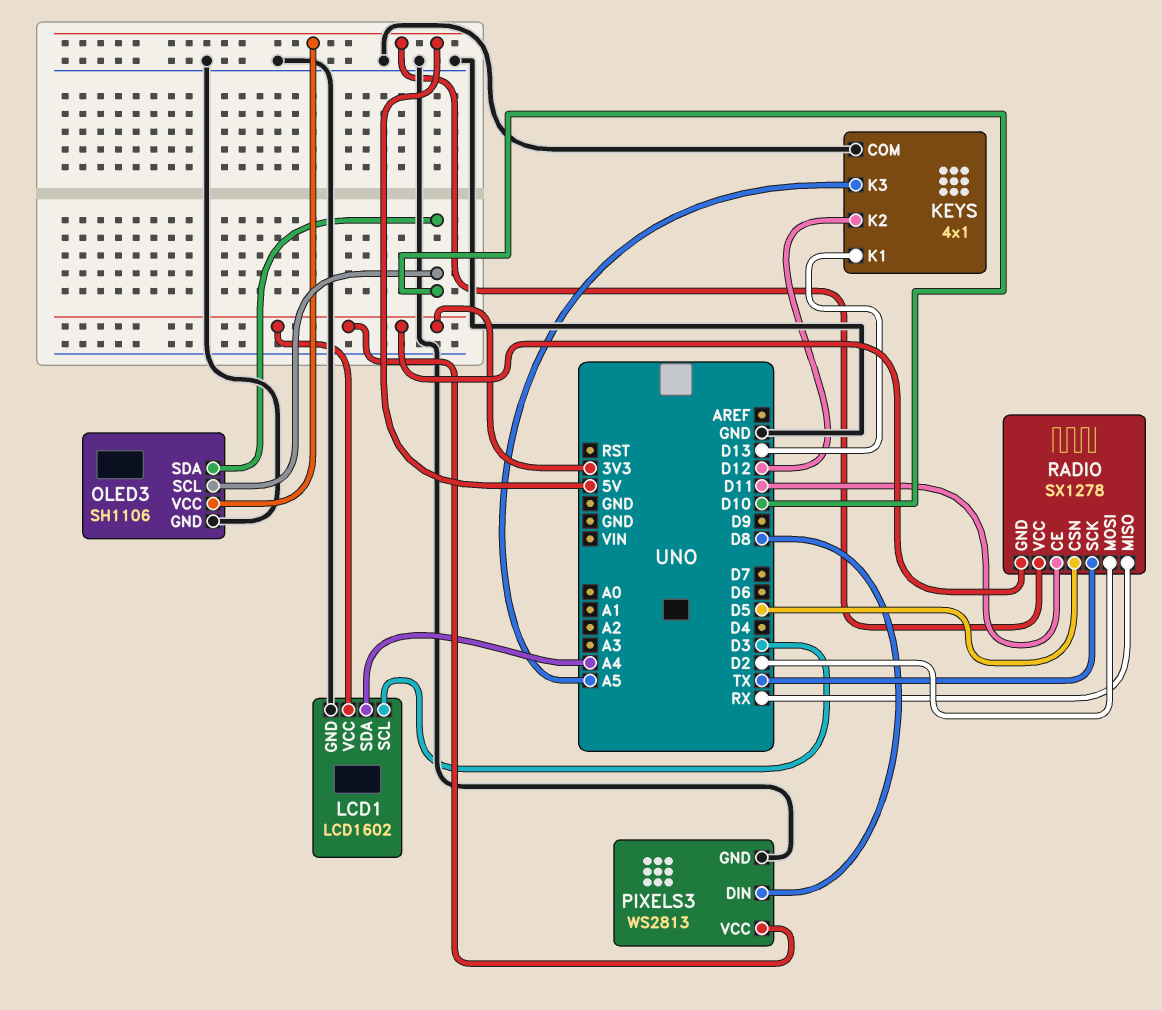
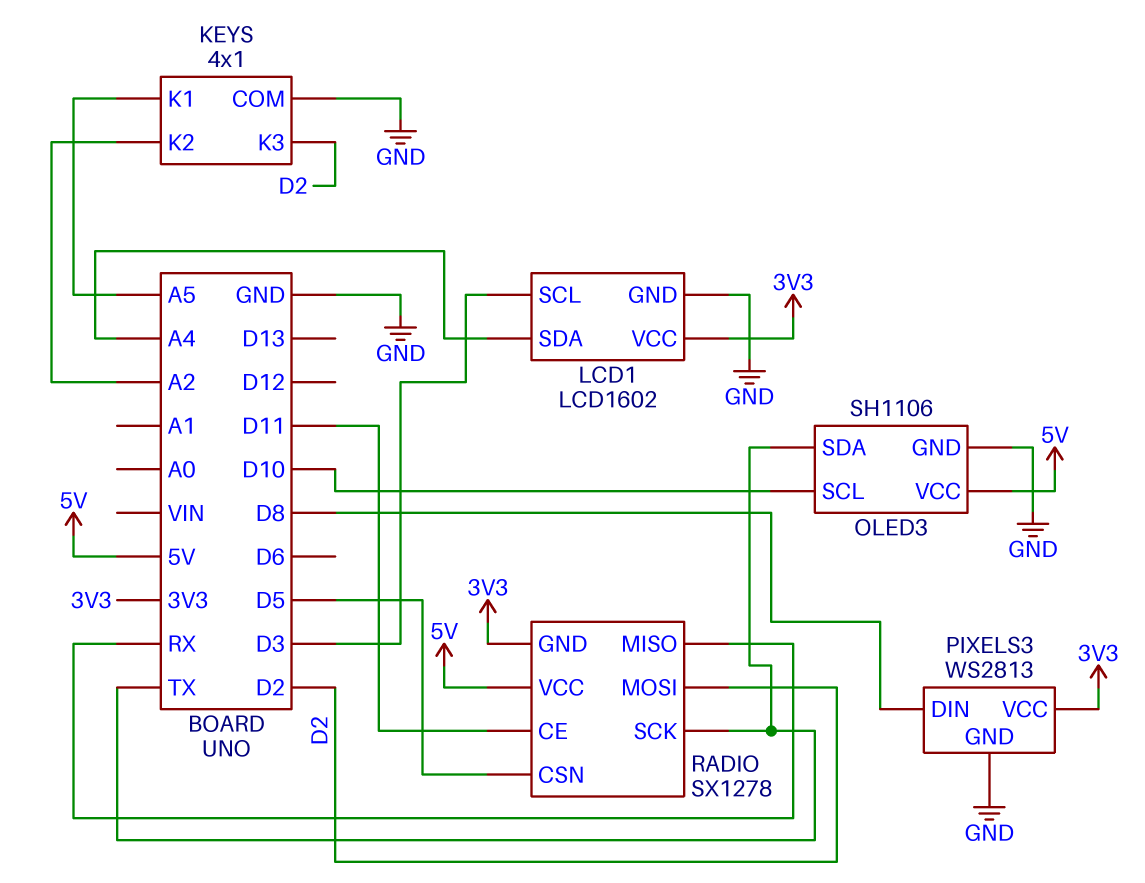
KEYS pin K1: D13 -> A5
KEYS pin K2: D12 -> A2
KEYS pin K3: A5 -> D2
OLED3 pin SDA: D10 -> TX

